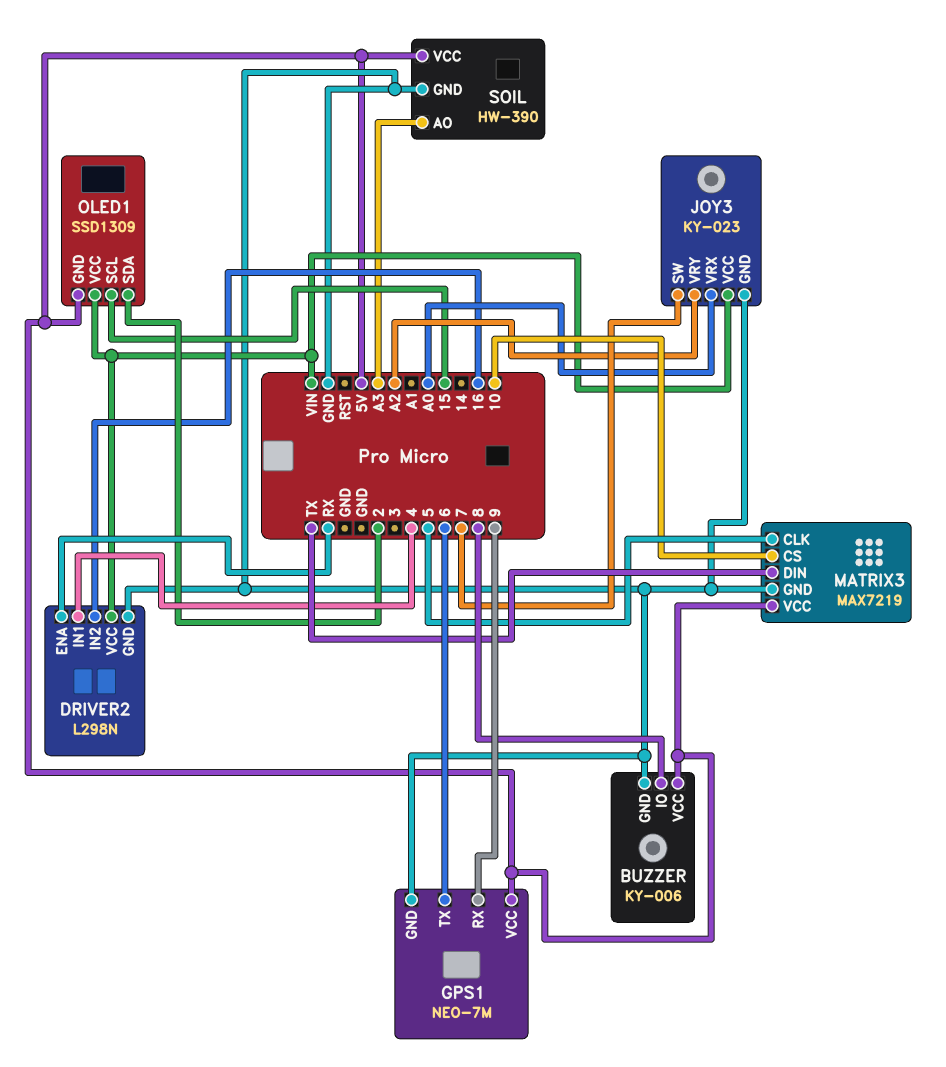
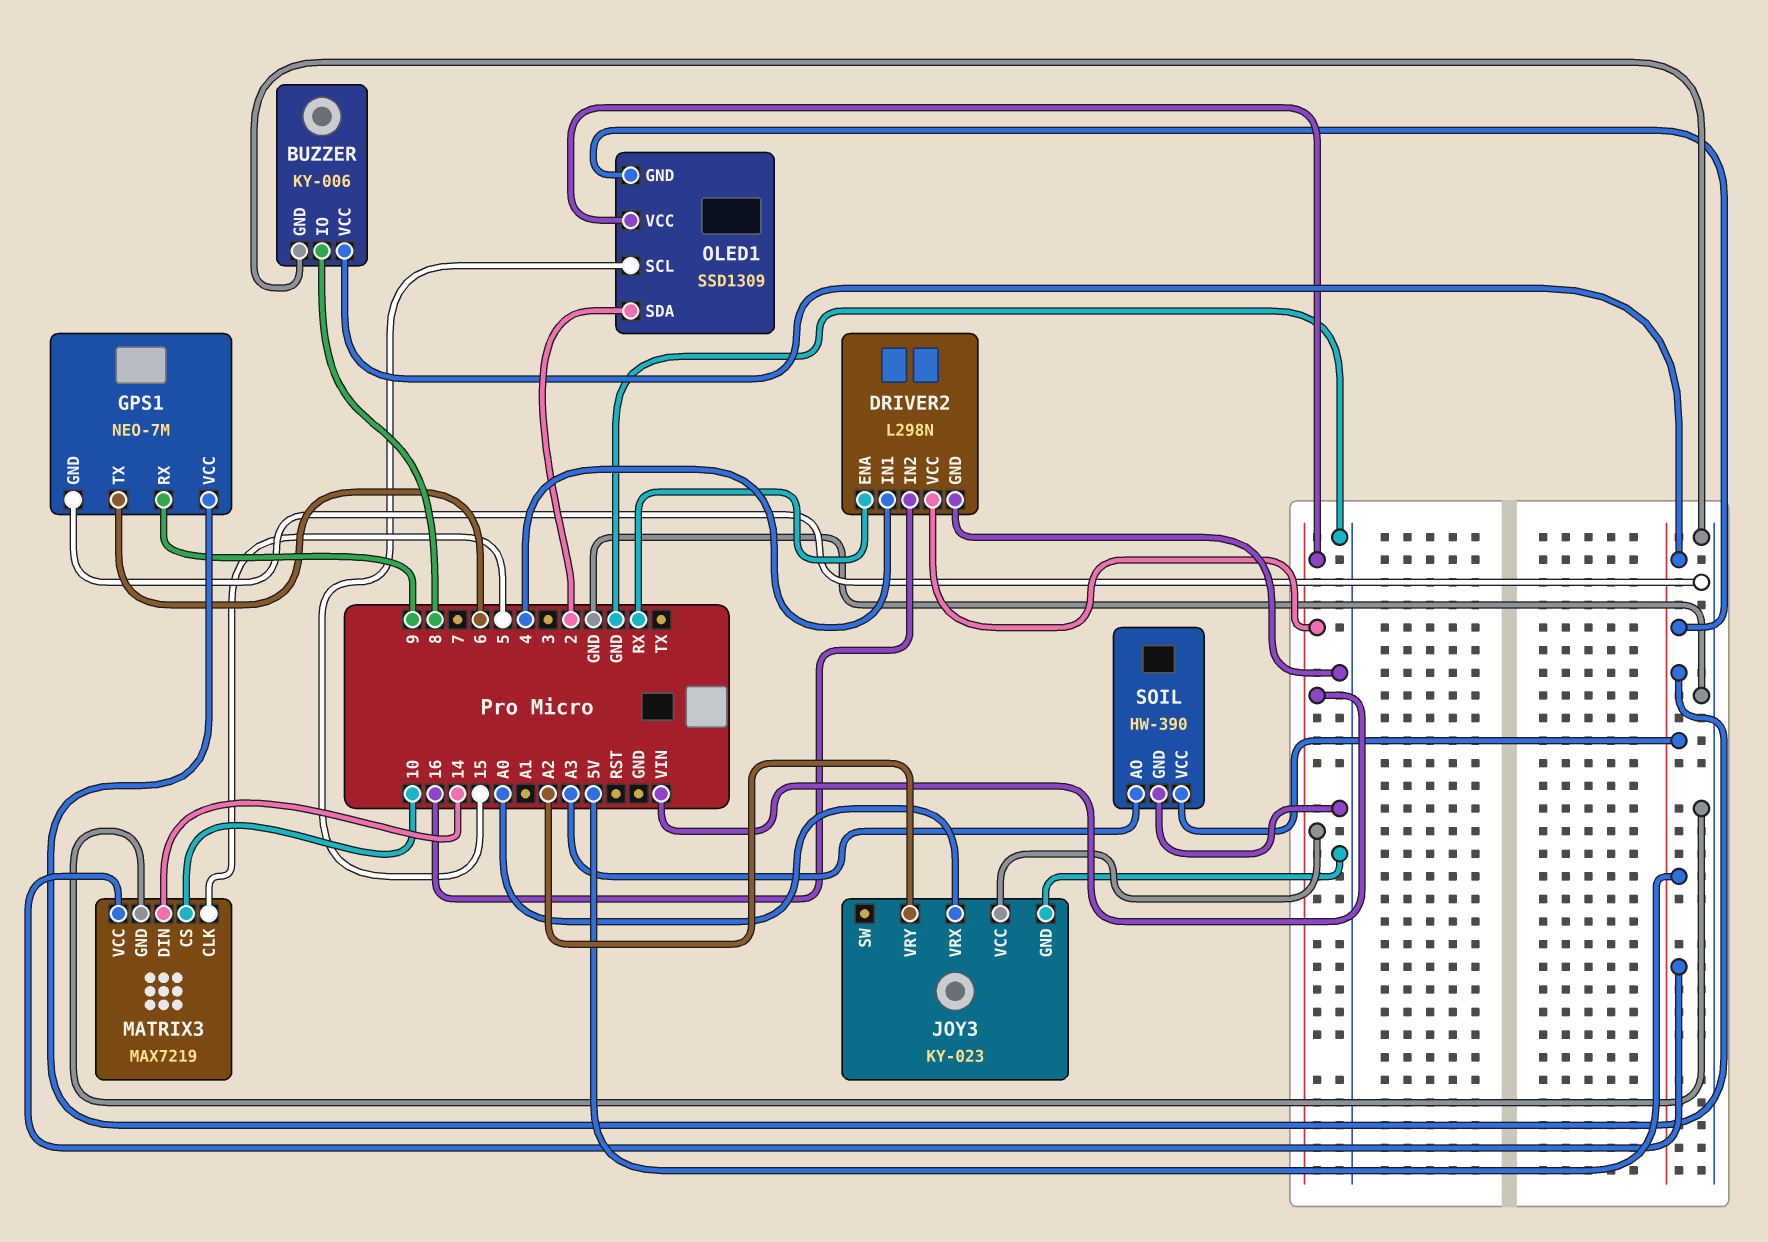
JOY3 pin SW: 7 -> none
MATRIX3 pin DIN: TX -> 14

